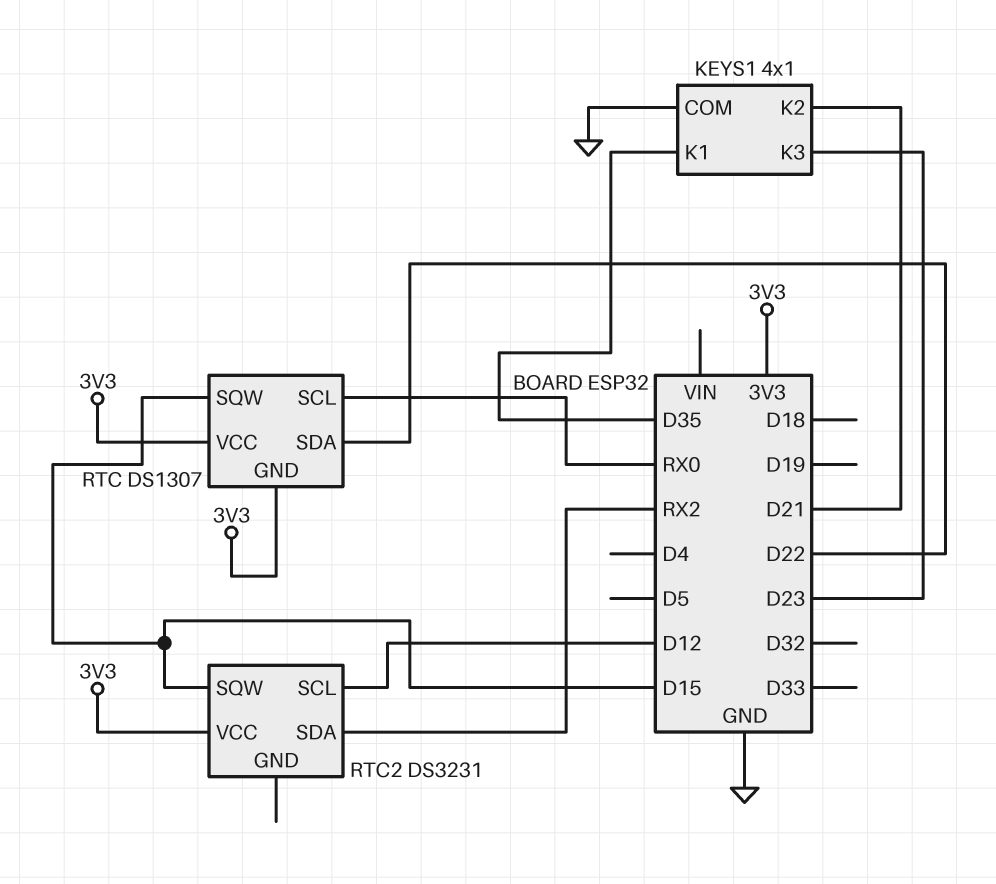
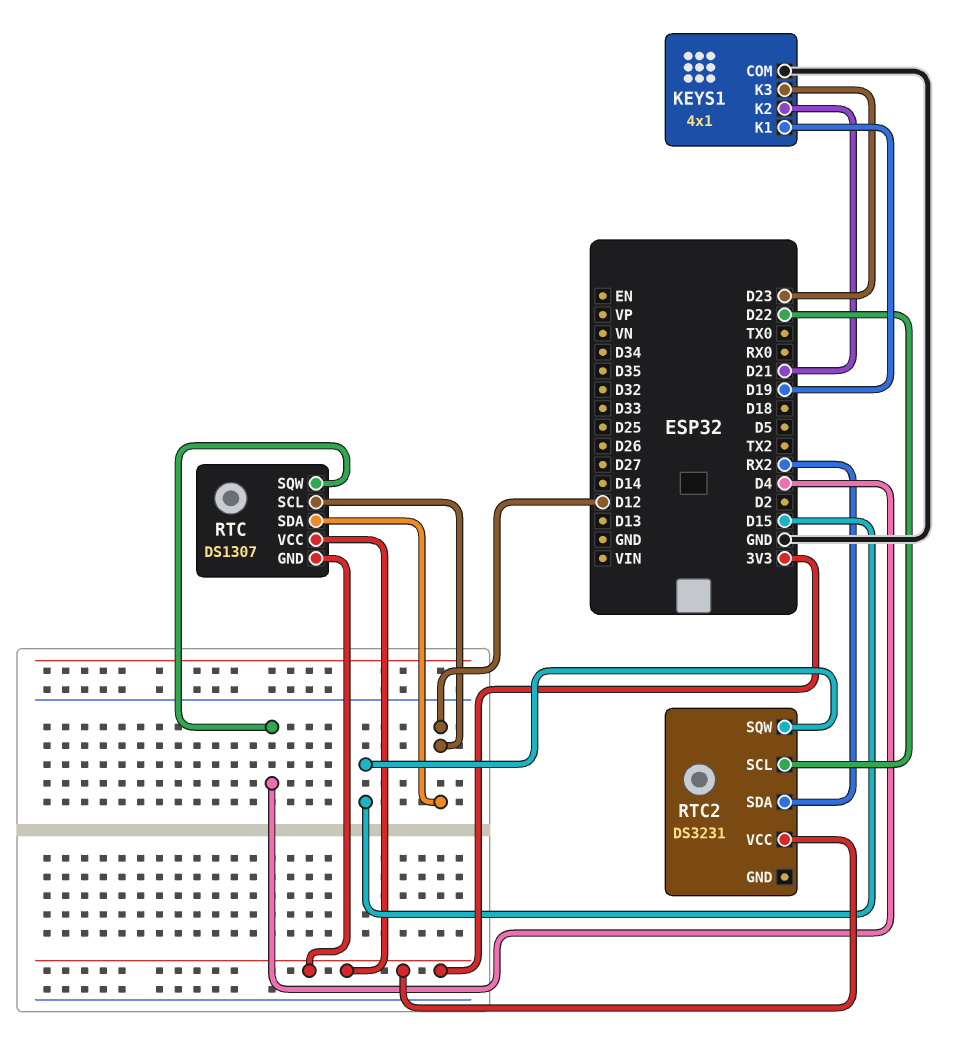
KEYS1 pin K1: D35 -> D19
RTC pin SCL: RX0 -> D12
RTC pin SDA: D22 -> D12
RTC pin SQW: D15 -> D4
RTC2 pin SCL: D12 -> D22

